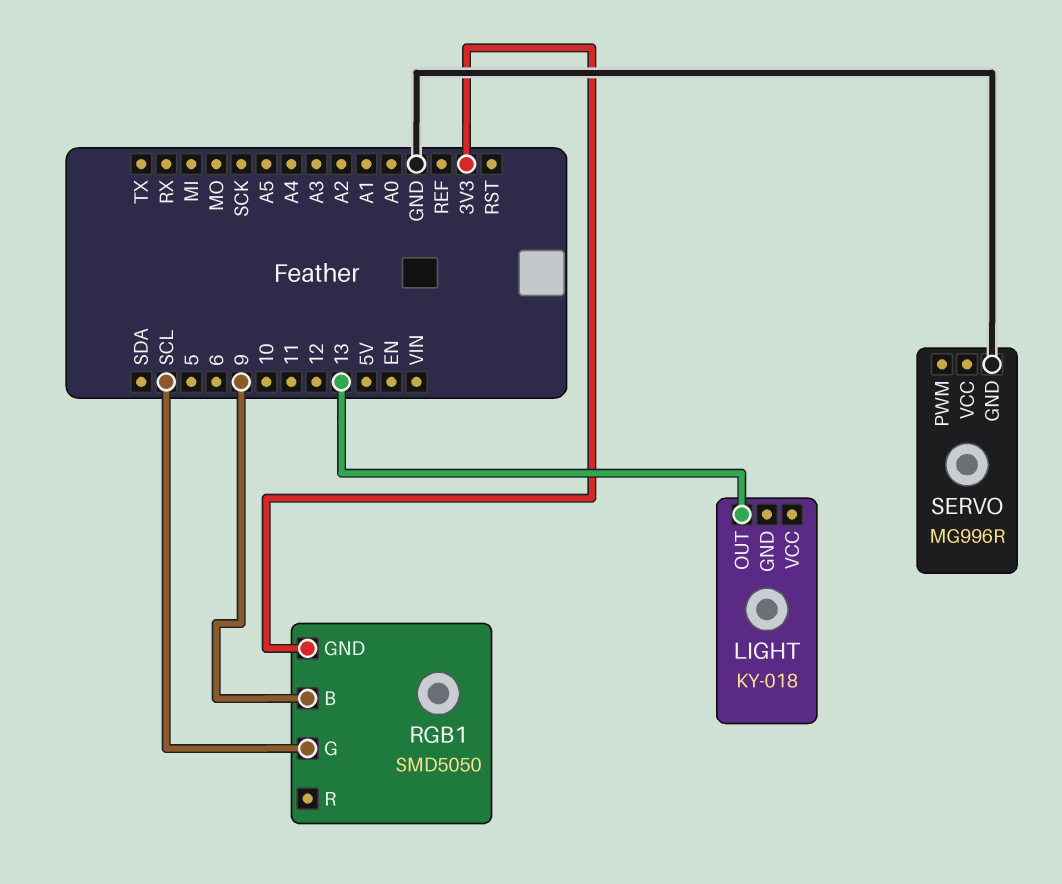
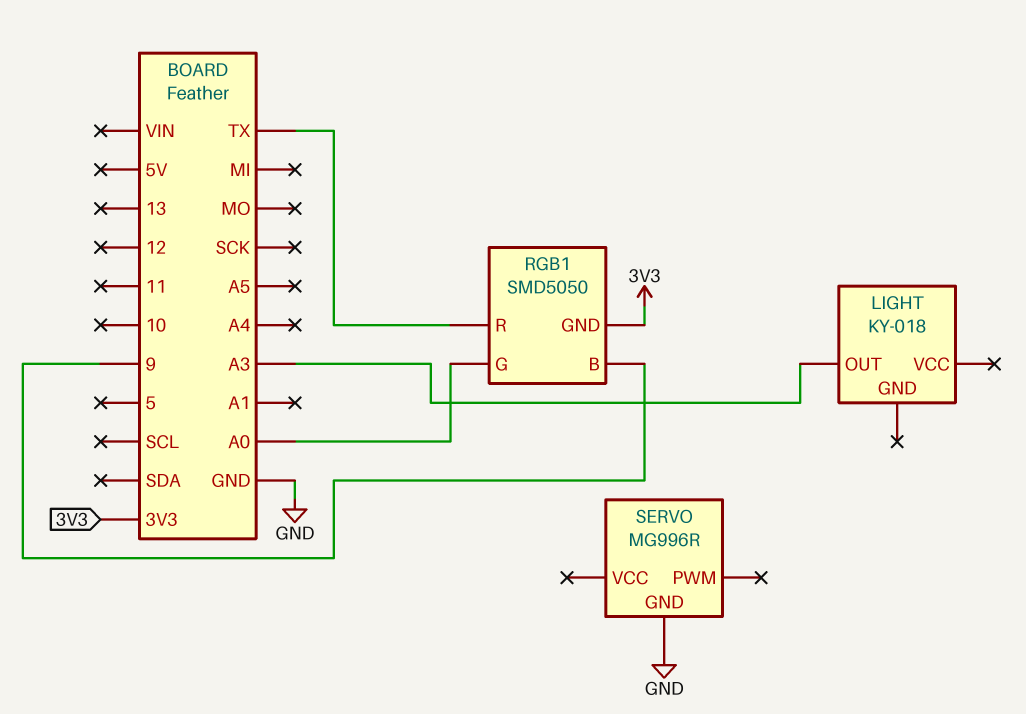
LIGHT pin OUT: 13 -> A3
RGB1 pin G: SCL -> A0
RGB1 pin R: none -> TX

